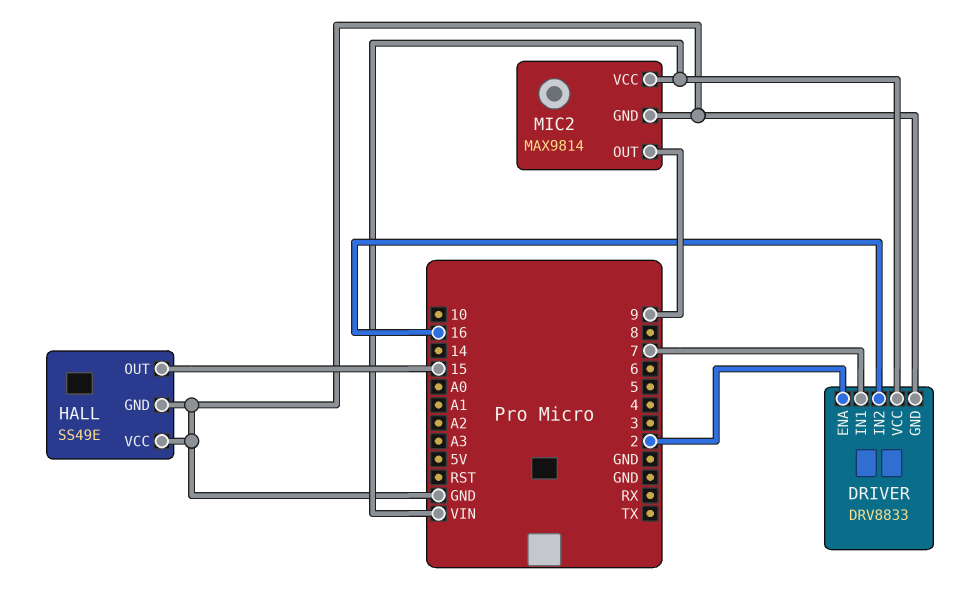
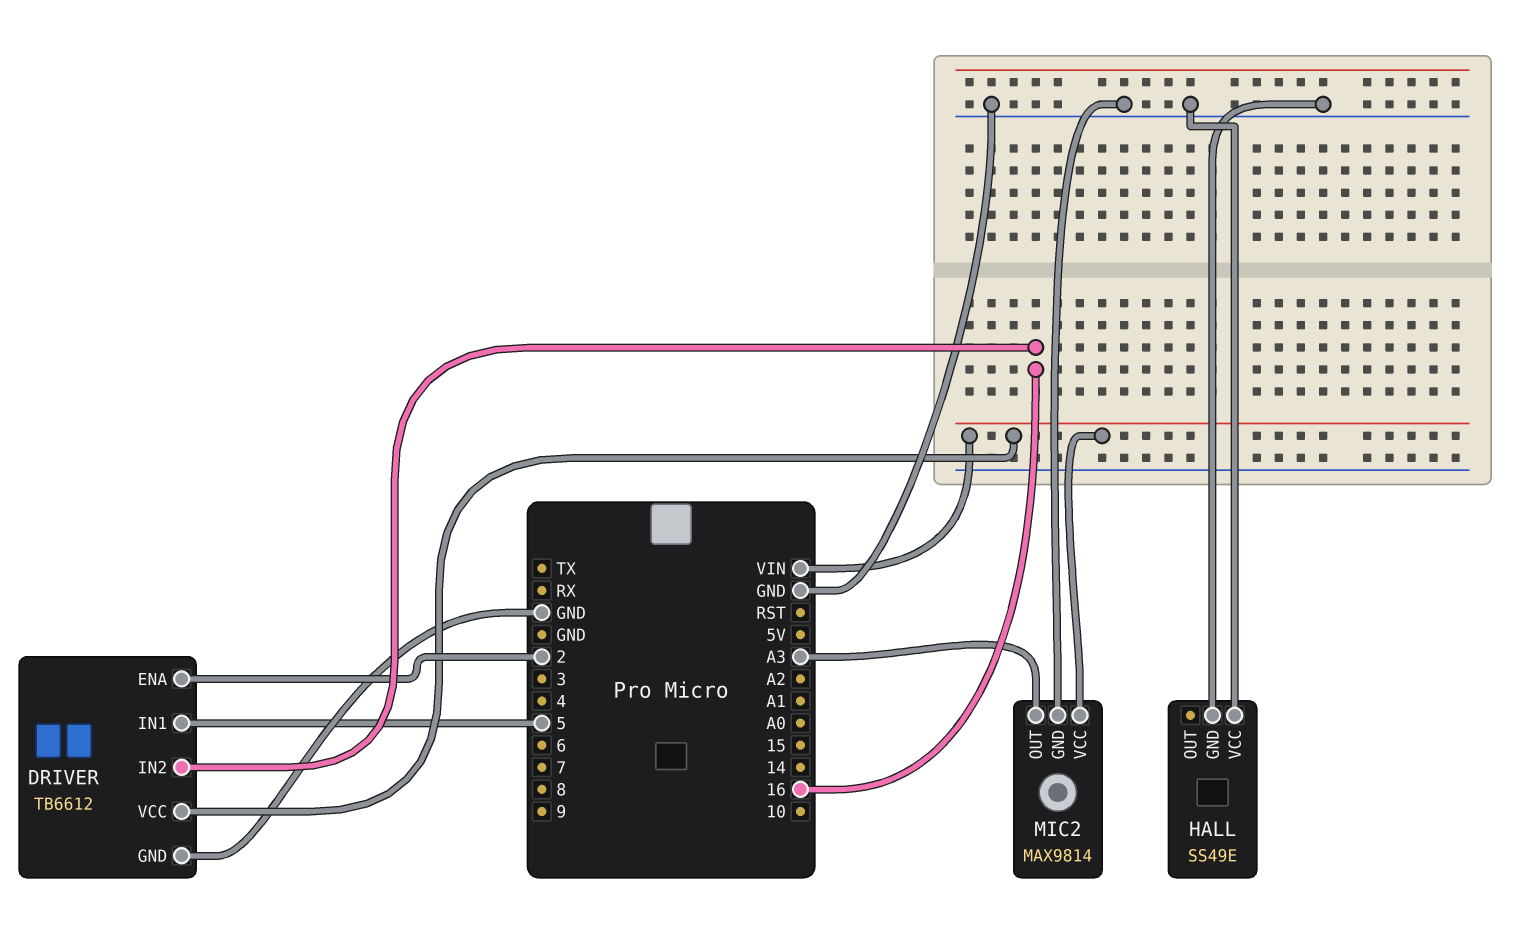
DRIVER: DRV8833 -> TB6612
DRIVER pin IN1: 7 -> 5
HALL pin OUT: 15 -> none
MIC2 pin OUT: 9 -> A3

